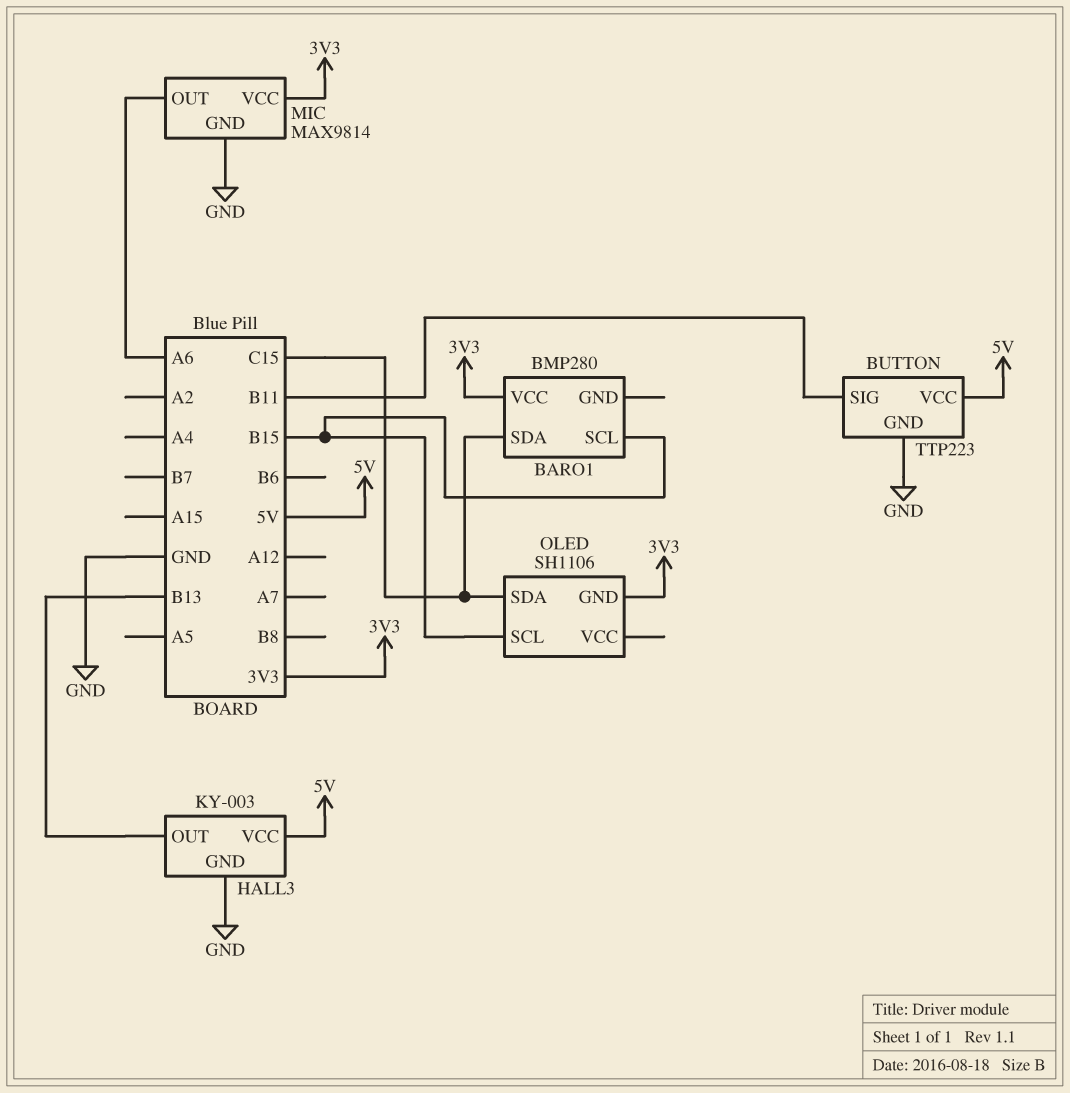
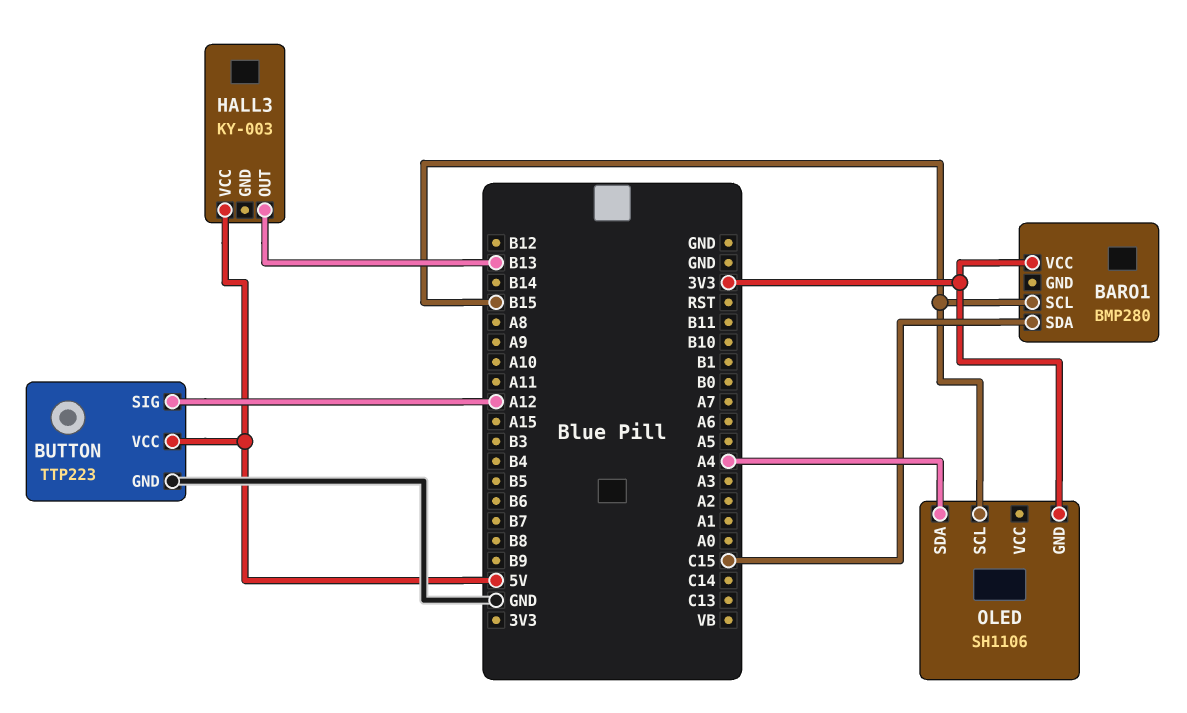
BUTTON pin SIG: B11 -> A12
HALL3 pin GND: GND -> none
MIC: MAX9814 -> none
MIC pin GND: GND -> none
MIC pin OUT: A6 -> none
MIC pin VCC: 3V3 -> none
OLED pin SDA: C15 -> A4

